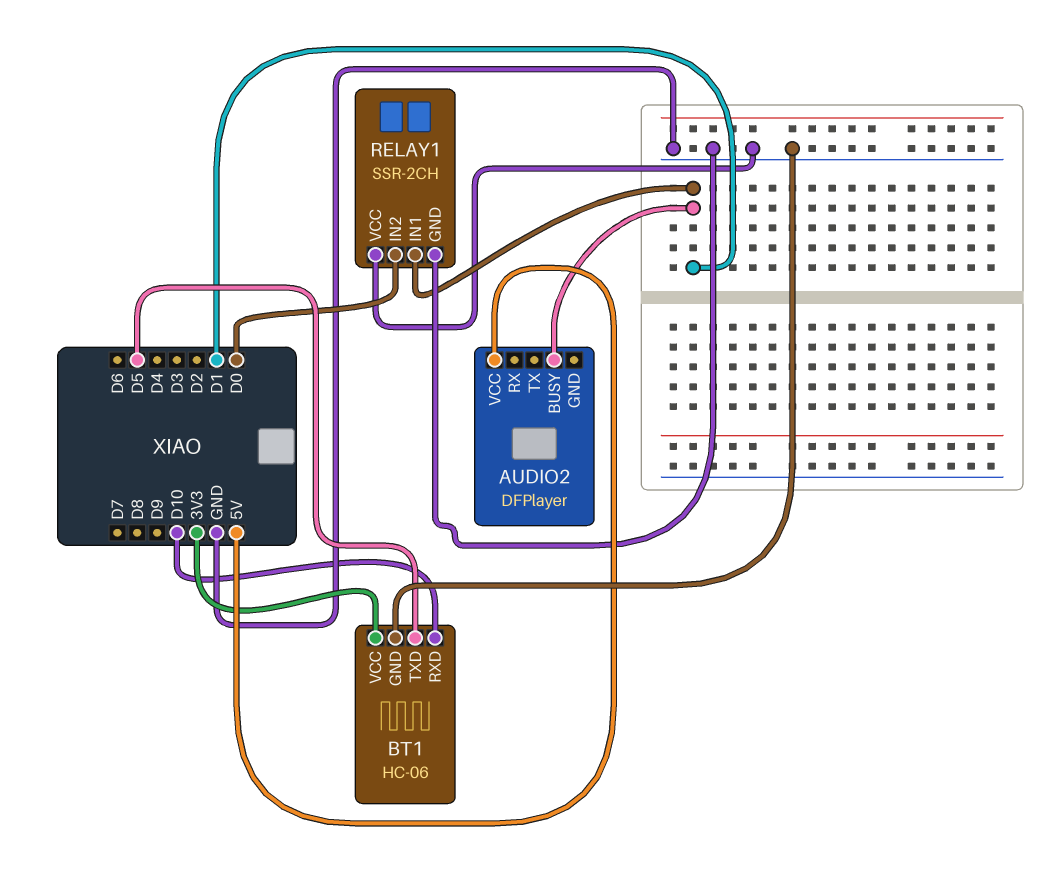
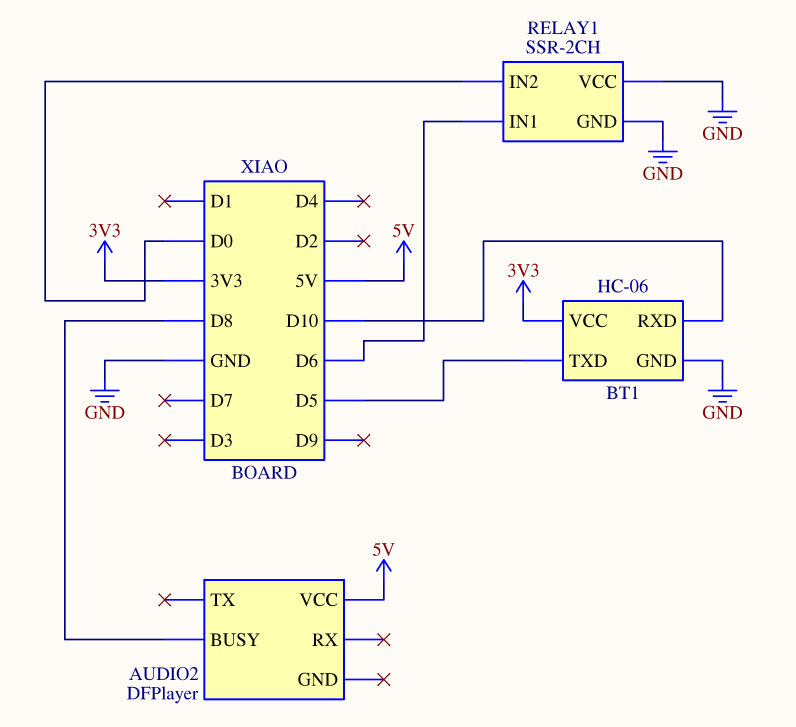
AUDIO2 pin BUSY: D1 -> D8
RELAY1 pin IN1: D1 -> D6

